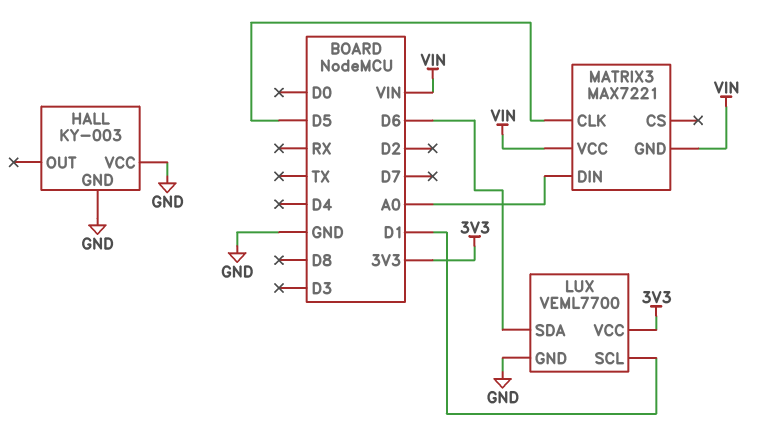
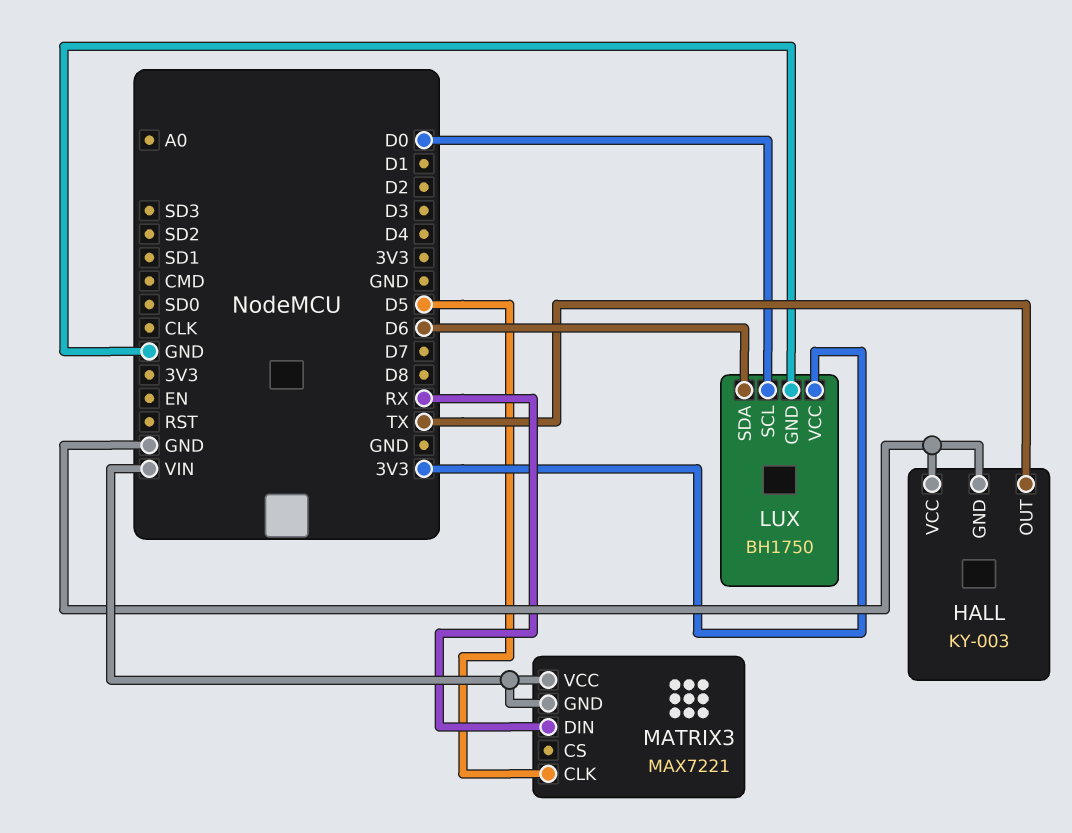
HALL pin OUT: none -> TX
LUX: VEML7700 -> BH1750
LUX pin SCL: D1 -> D0
MATRIX3 pin DIN: A0 -> RX

